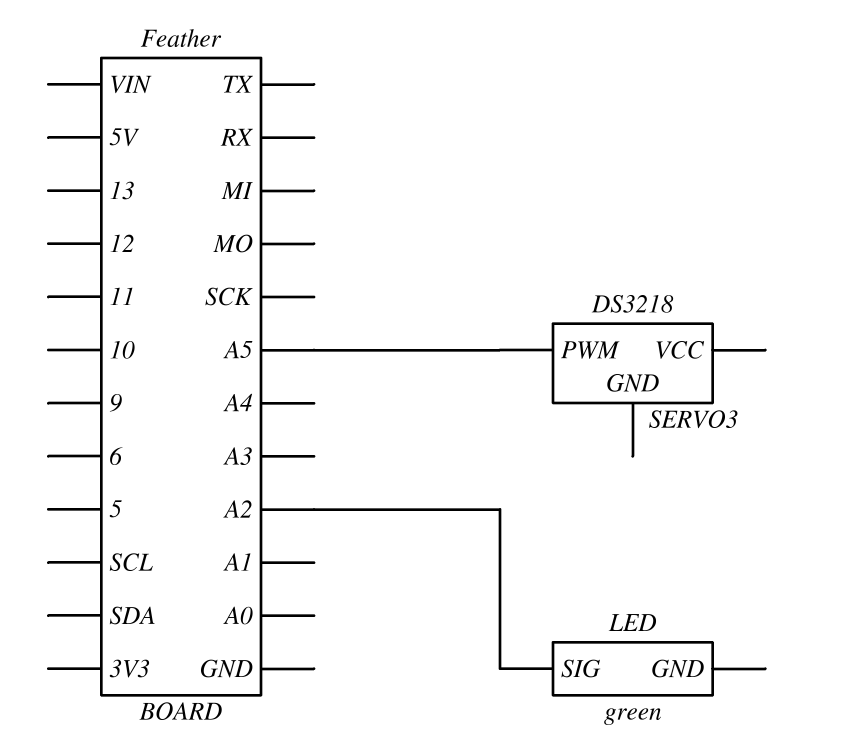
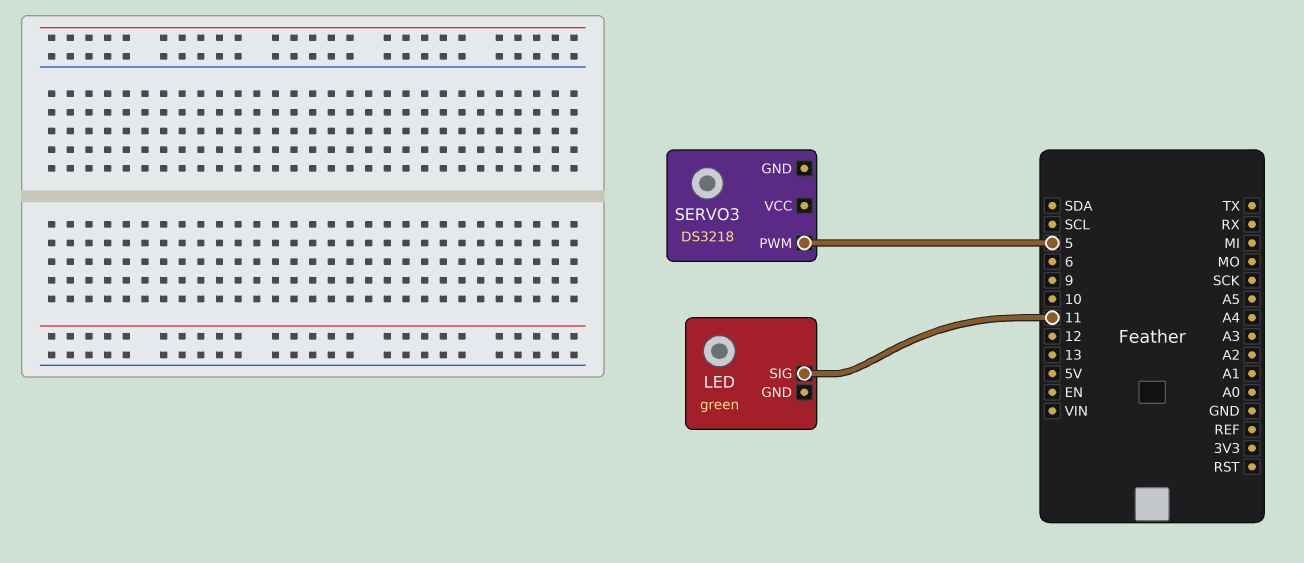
LED pin SIG: A2 -> 11
SERVO3 pin PWM: A5 -> 5

